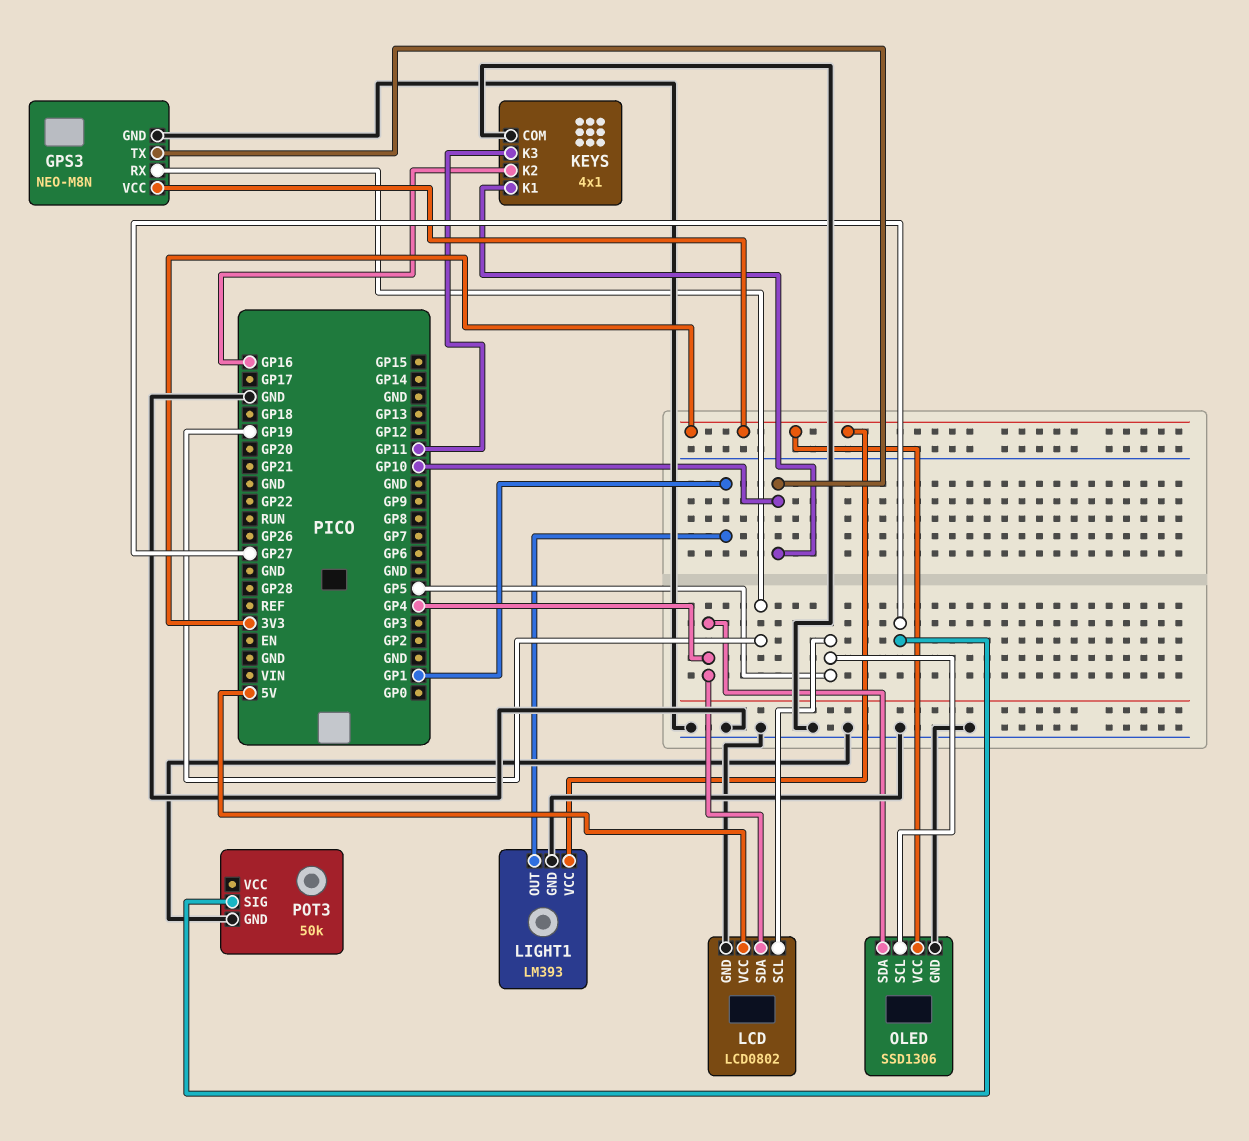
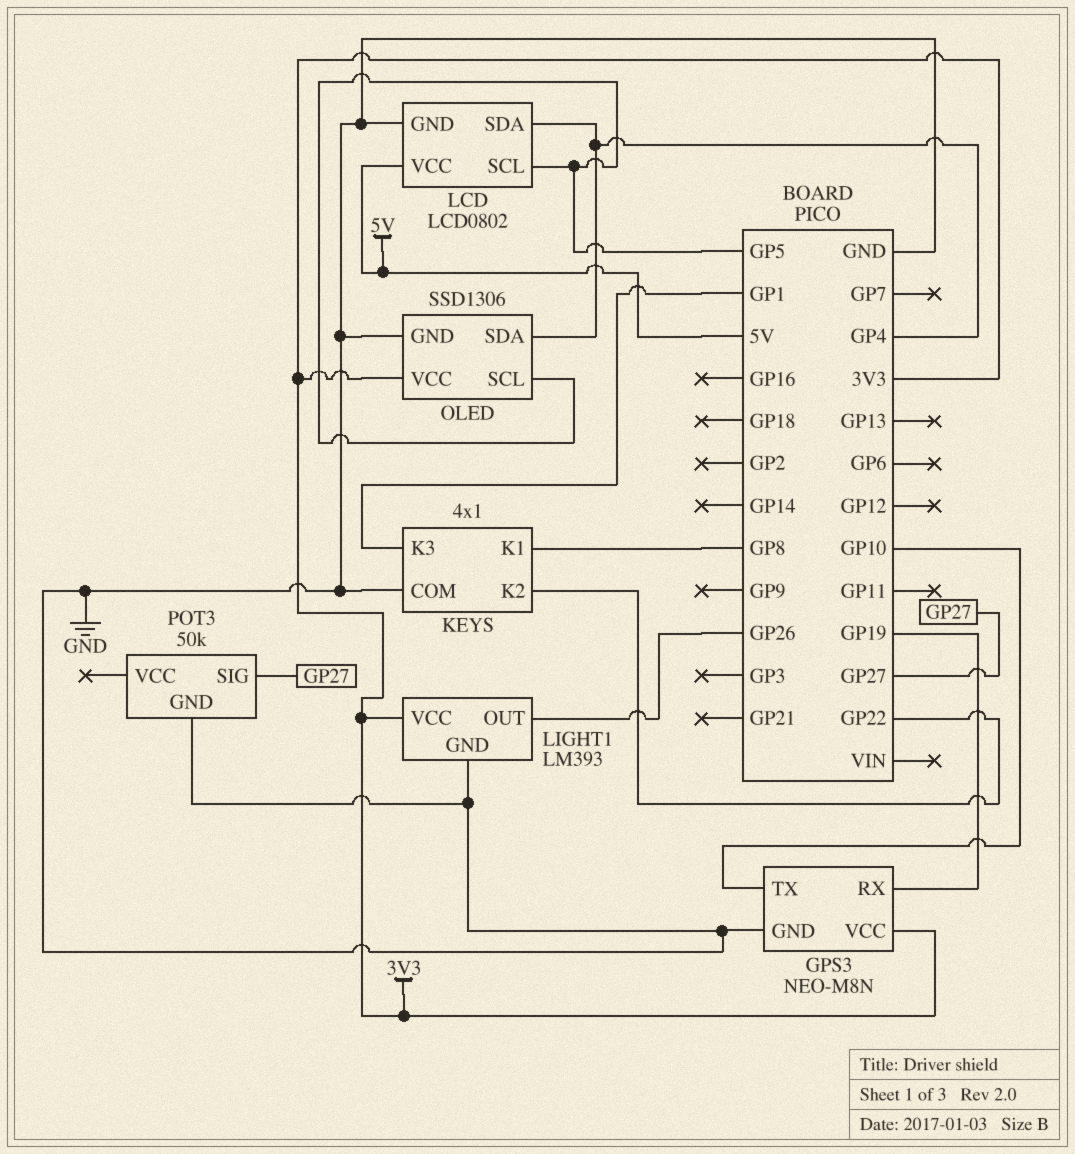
KEYS pin K1: GP10 -> GP8
KEYS pin K2: GP16 -> GP22
KEYS pin K3: GP11 -> GP1
LIGHT1 pin OUT: GP1 -> GP26

